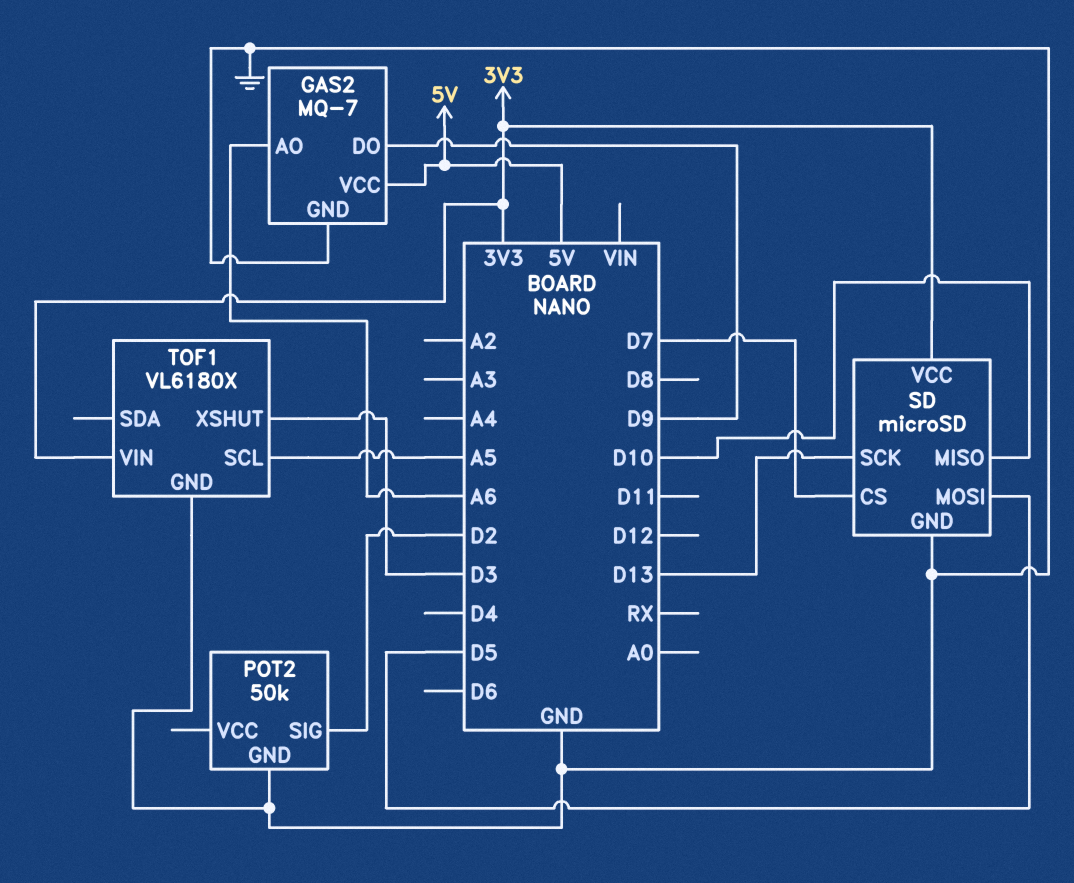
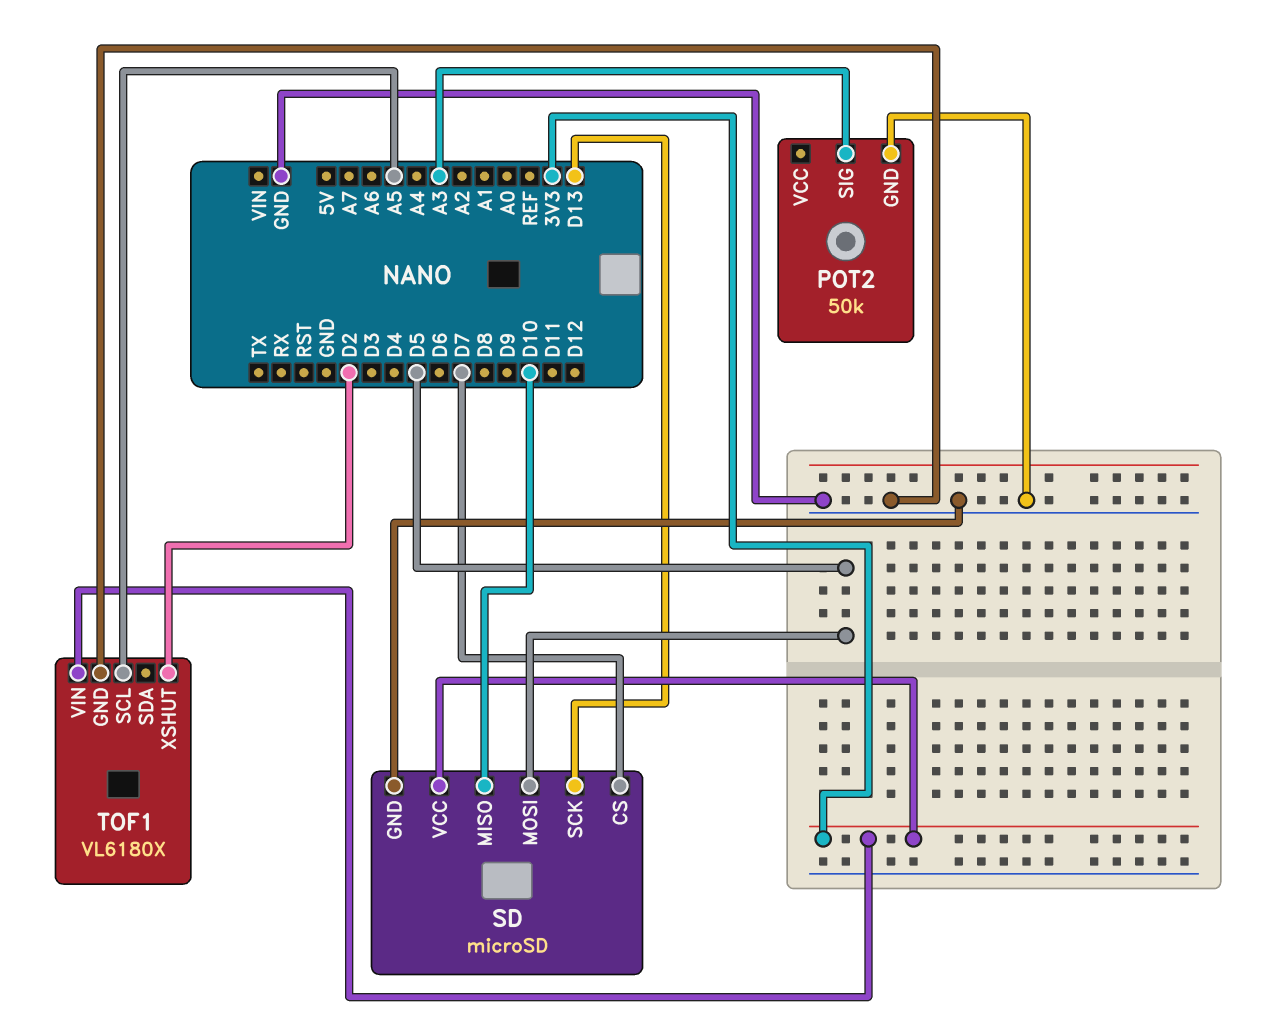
GAS2: MQ-7 -> none
GAS2 pin AO: A6 -> none
GAS2 pin DO: D9 -> none
GAS2 pin GND: GND -> none
GAS2 pin VCC: 5V -> none
POT2 pin SIG: D2 -> A3
TOF1 pin XSHUT: D3 -> D2

